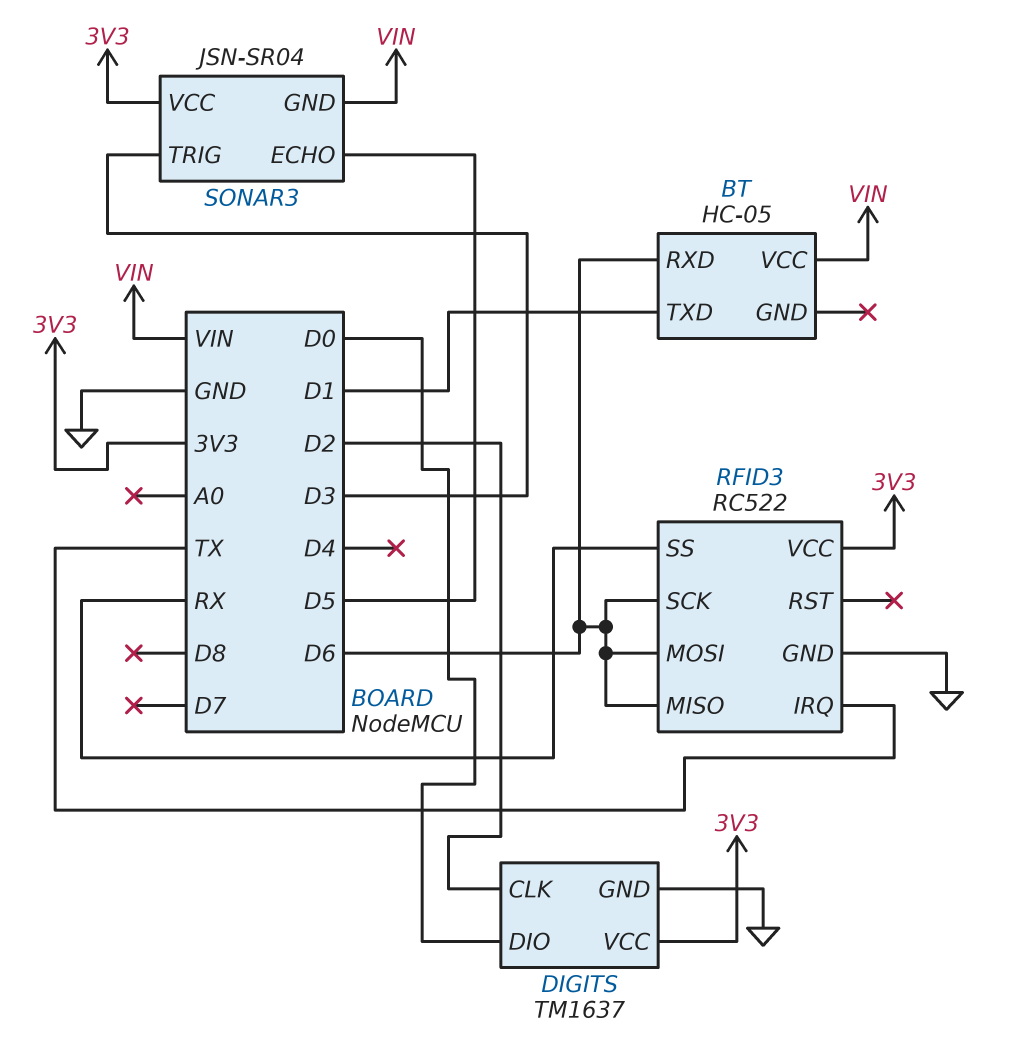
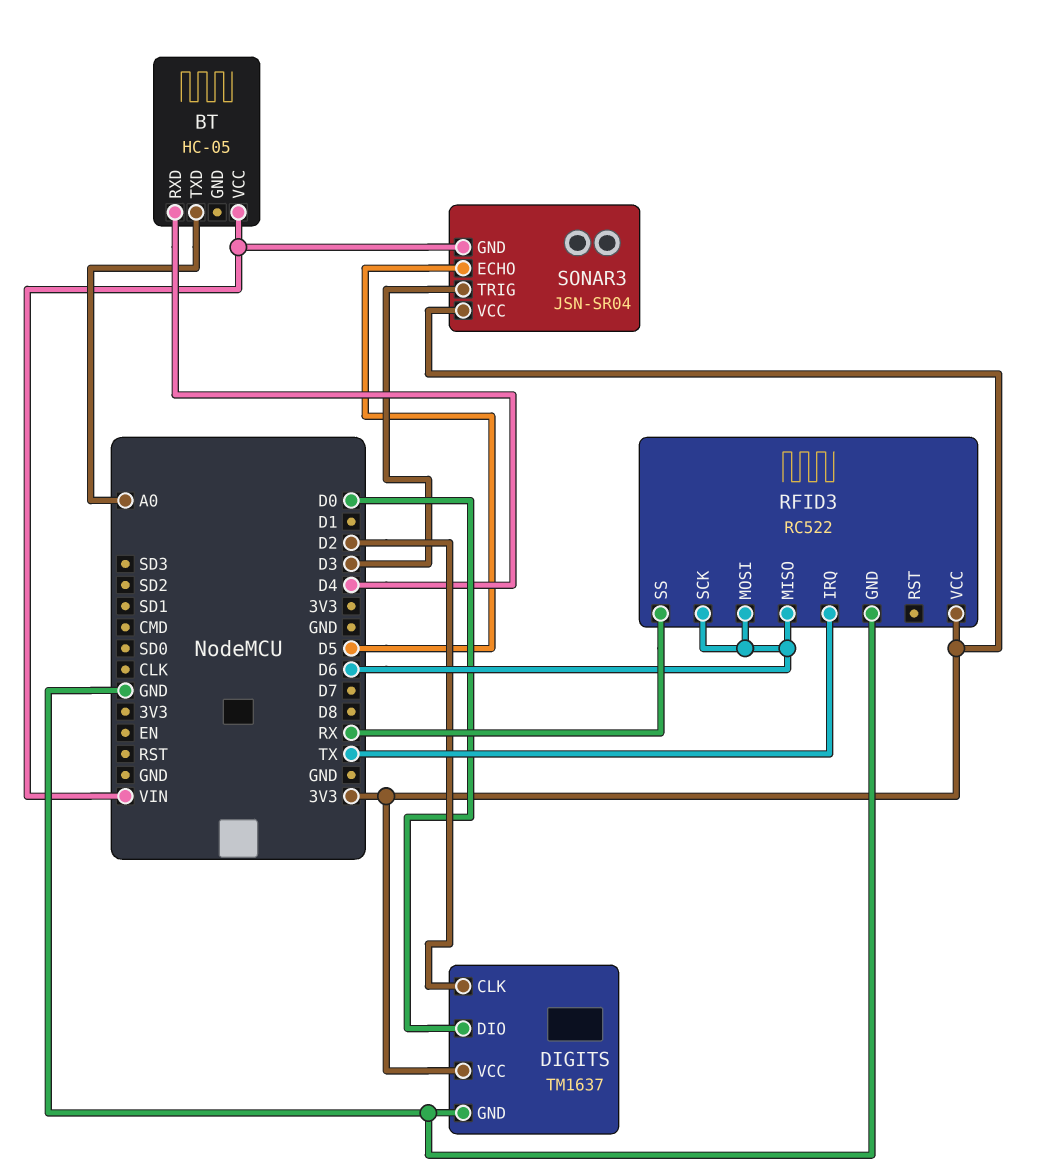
BT pin RXD: D6 -> D4
BT pin TXD: D1 -> A0

